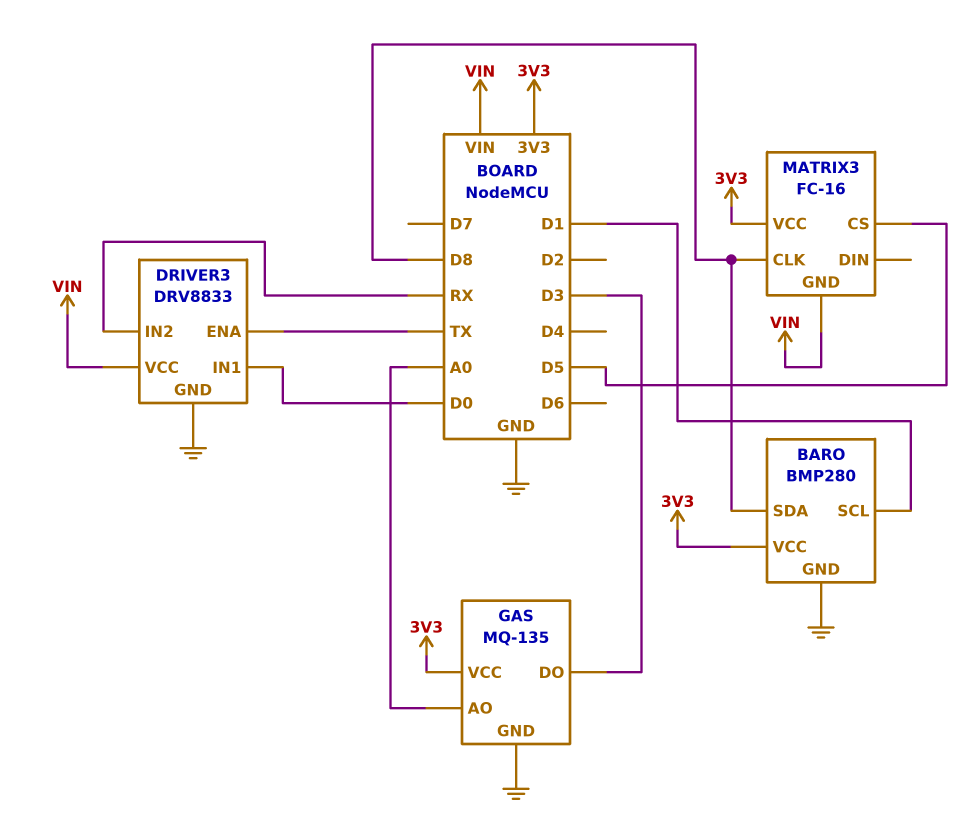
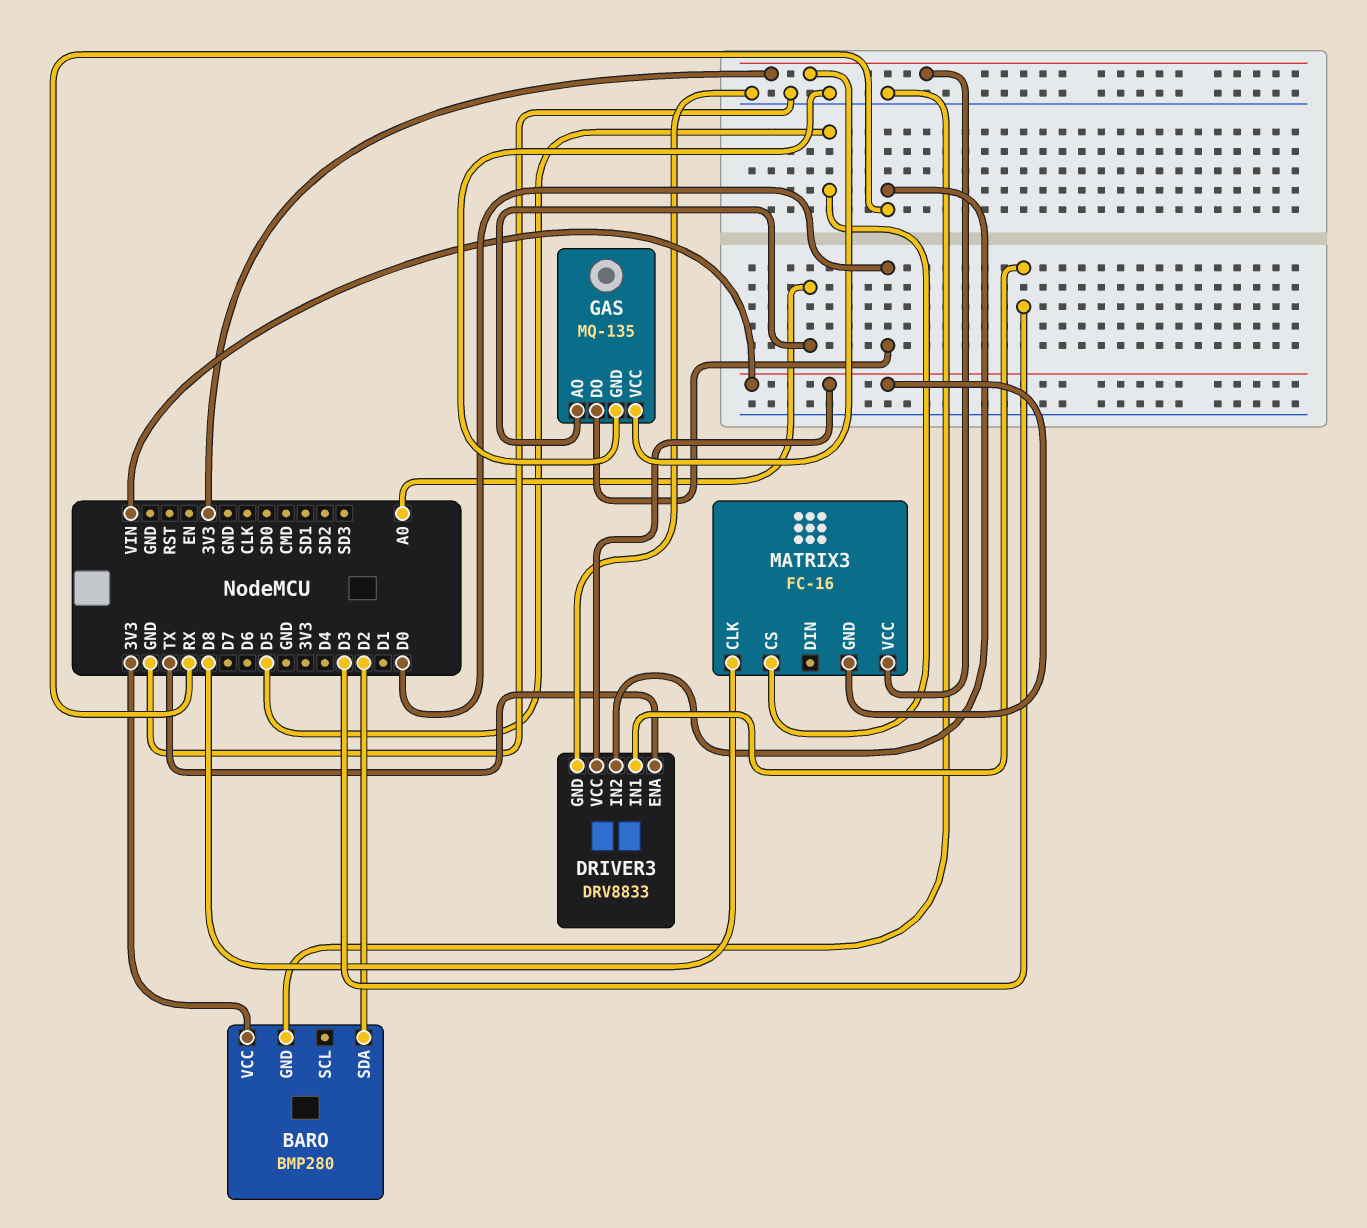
BARO pin SCL: D1 -> none
BARO pin SDA: D8 -> D2
DRIVER3 pin IN1: D0 -> D3
GAS pin DO: D3 -> D0

